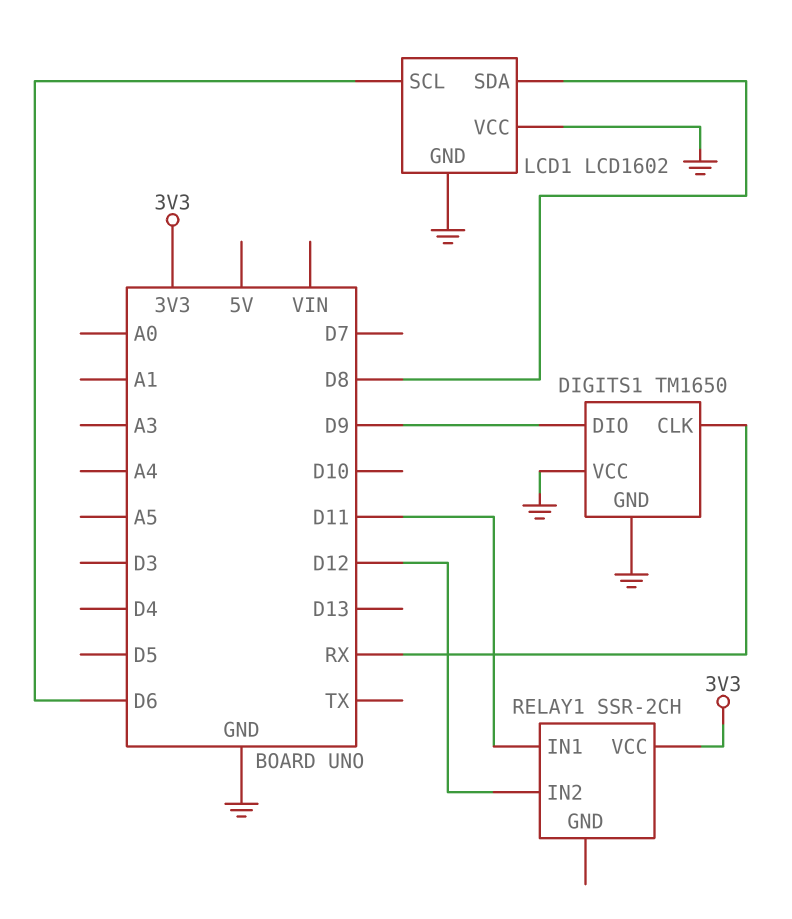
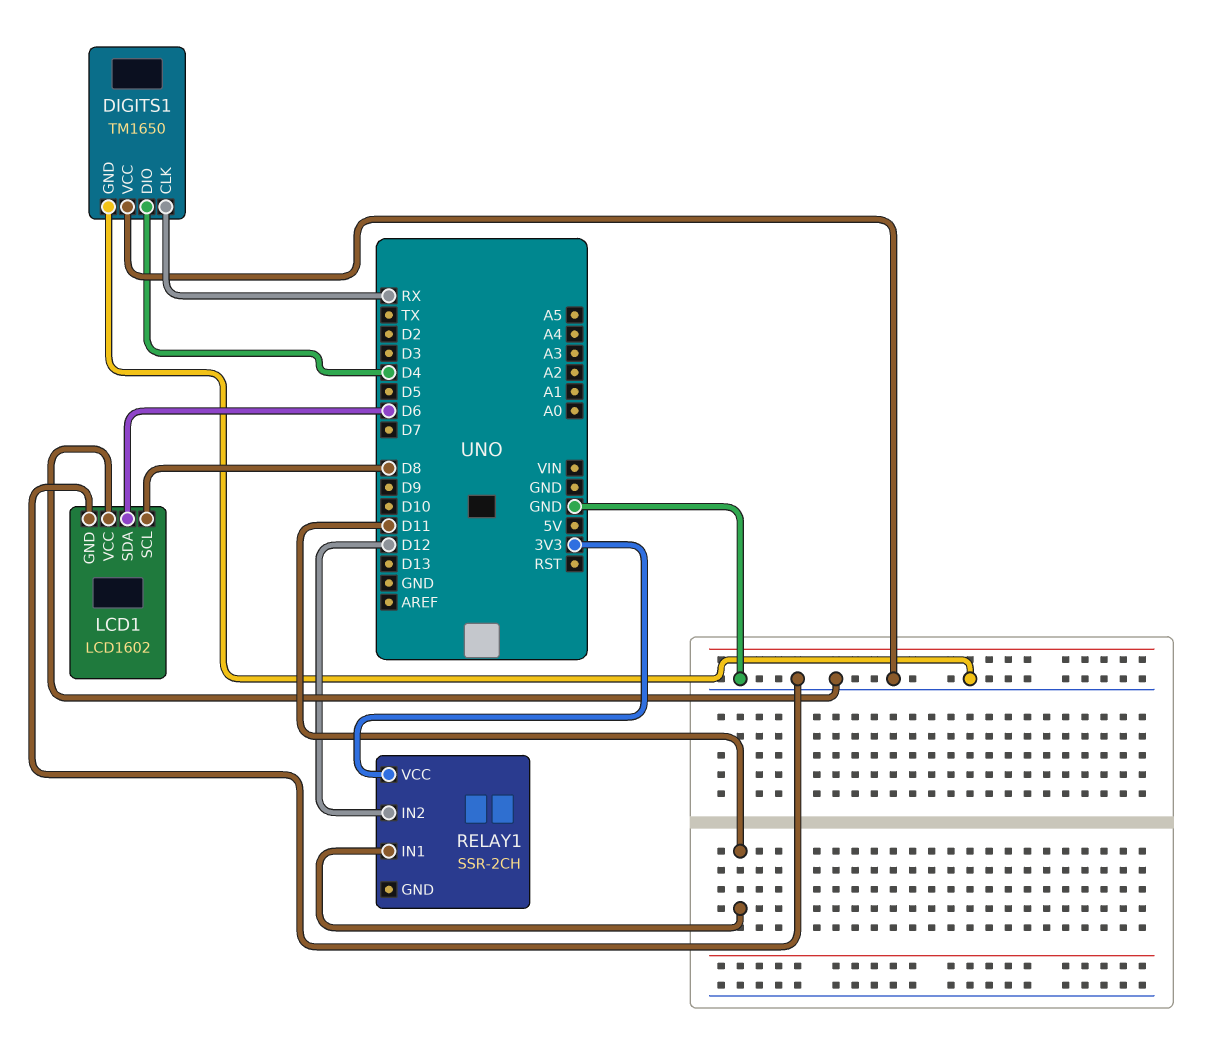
DIGITS1 pin DIO: D9 -> D4
LCD1 pin SCL: D6 -> D8
LCD1 pin SDA: D8 -> D6

